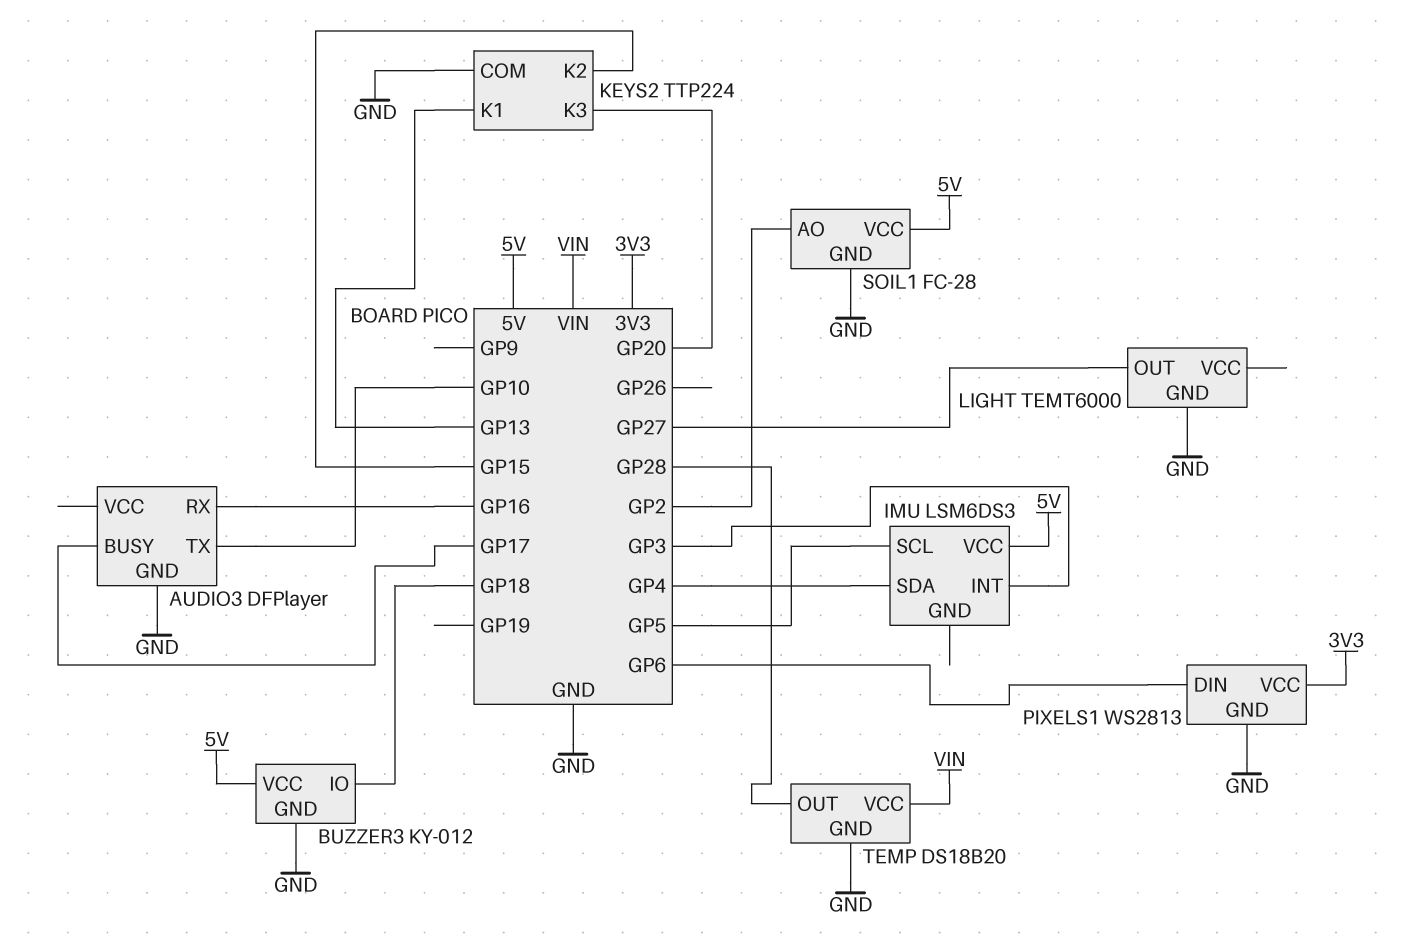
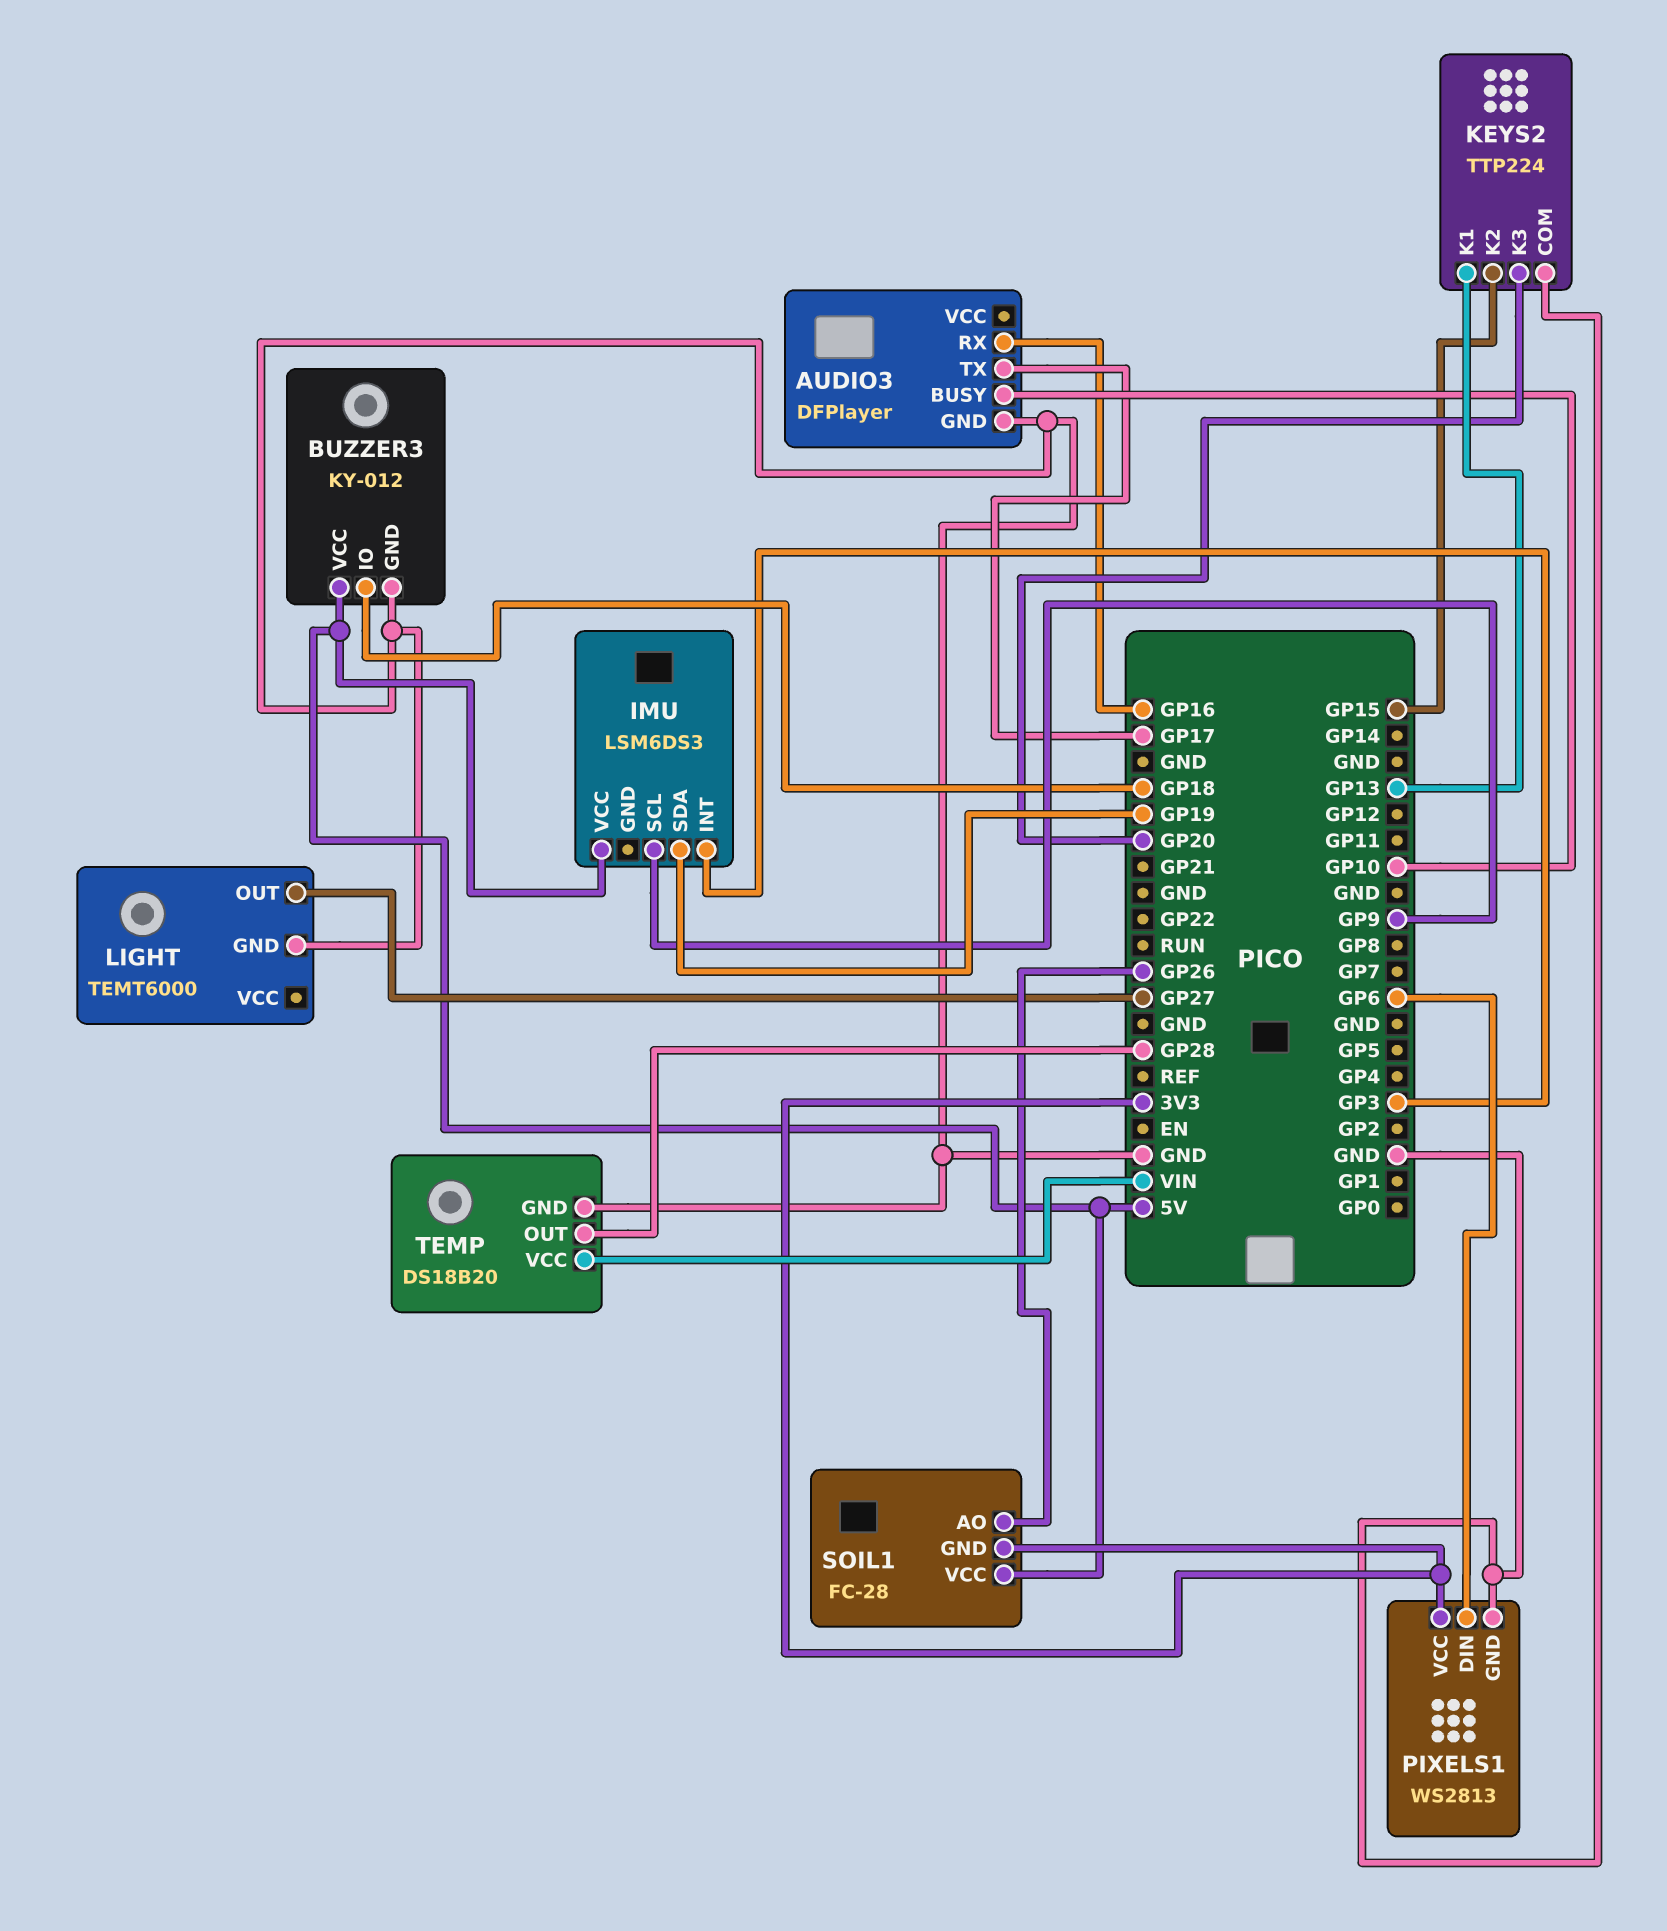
AUDIO3 pin BUSY: GP17 -> GP10
AUDIO3 pin TX: GP10 -> GP17
IMU pin SCL: GP5 -> GP9
IMU pin SDA: GP4 -> GP19
SOIL1 pin AO: GP2 -> GP26
SOIL1 pin GND: GND -> 3V3

